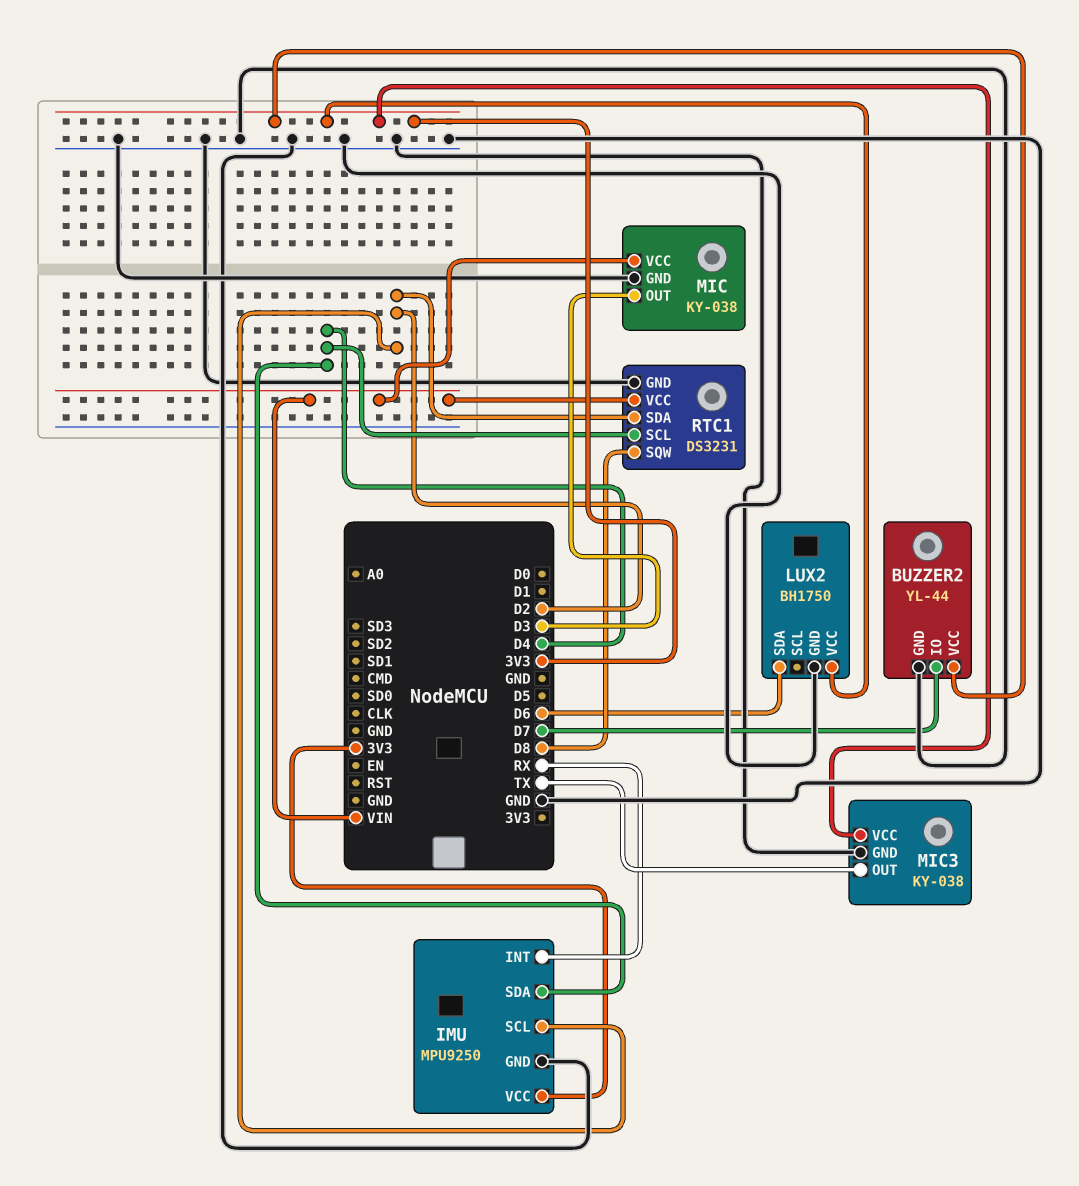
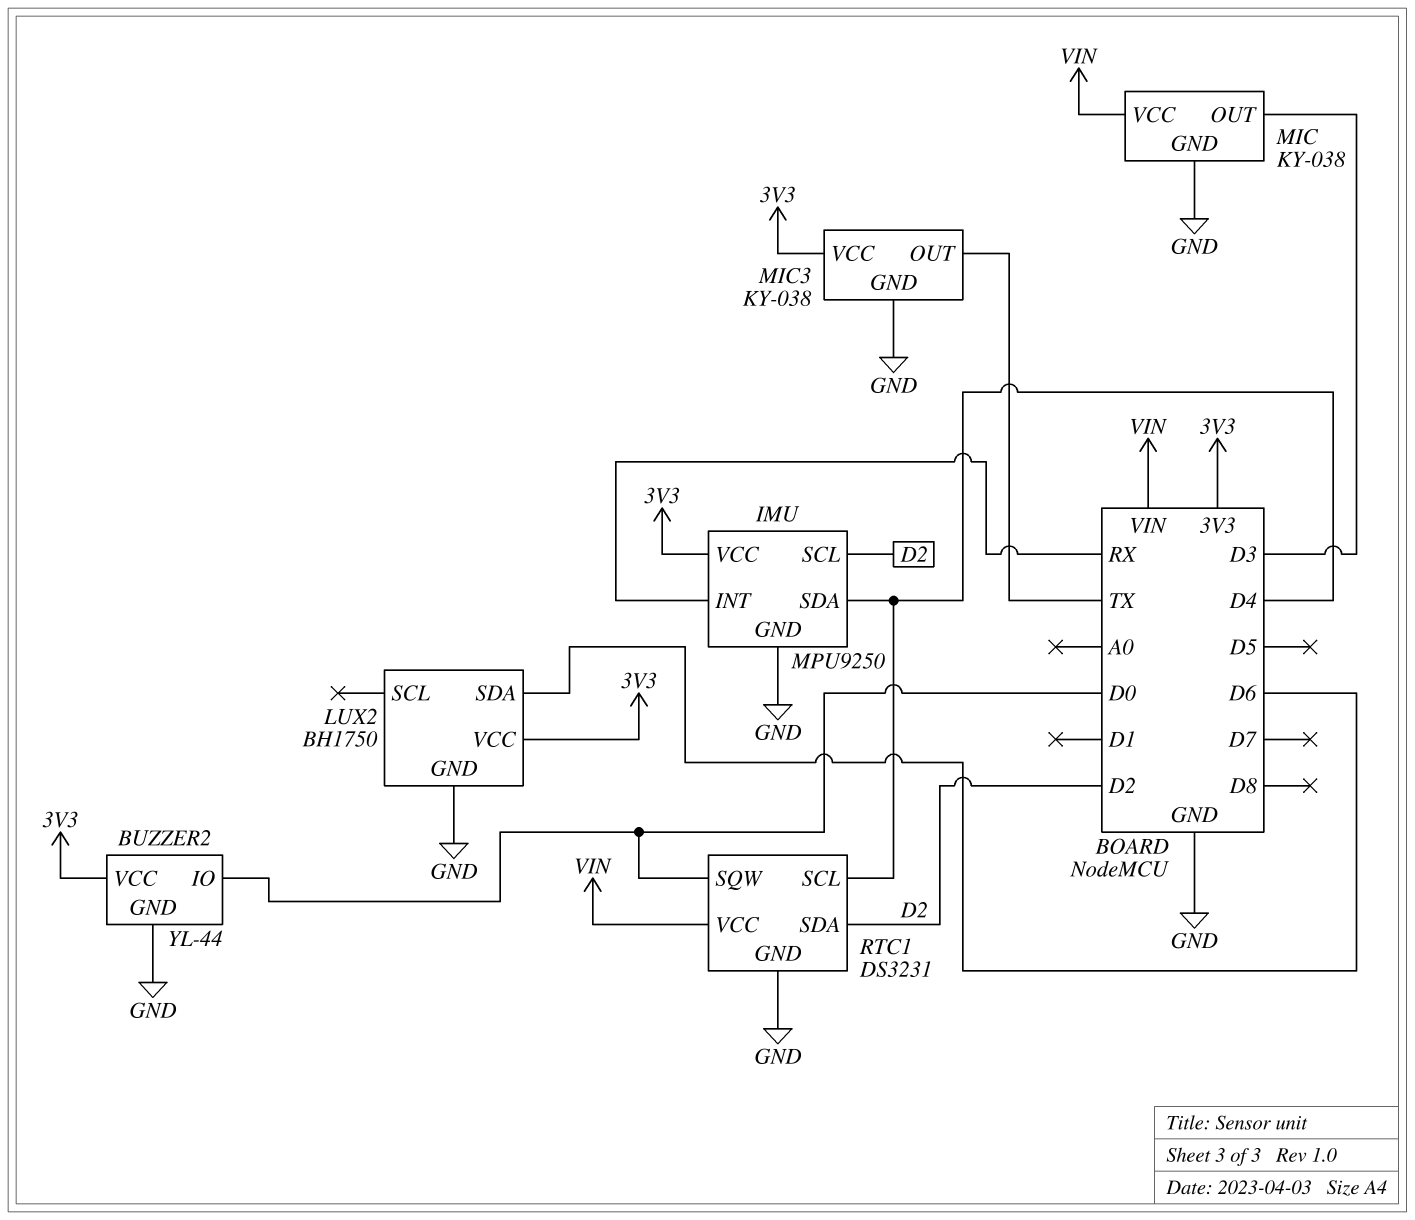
BUZZER2 pin IO: D7 -> D0
RTC1 pin SQW: D8 -> D0

